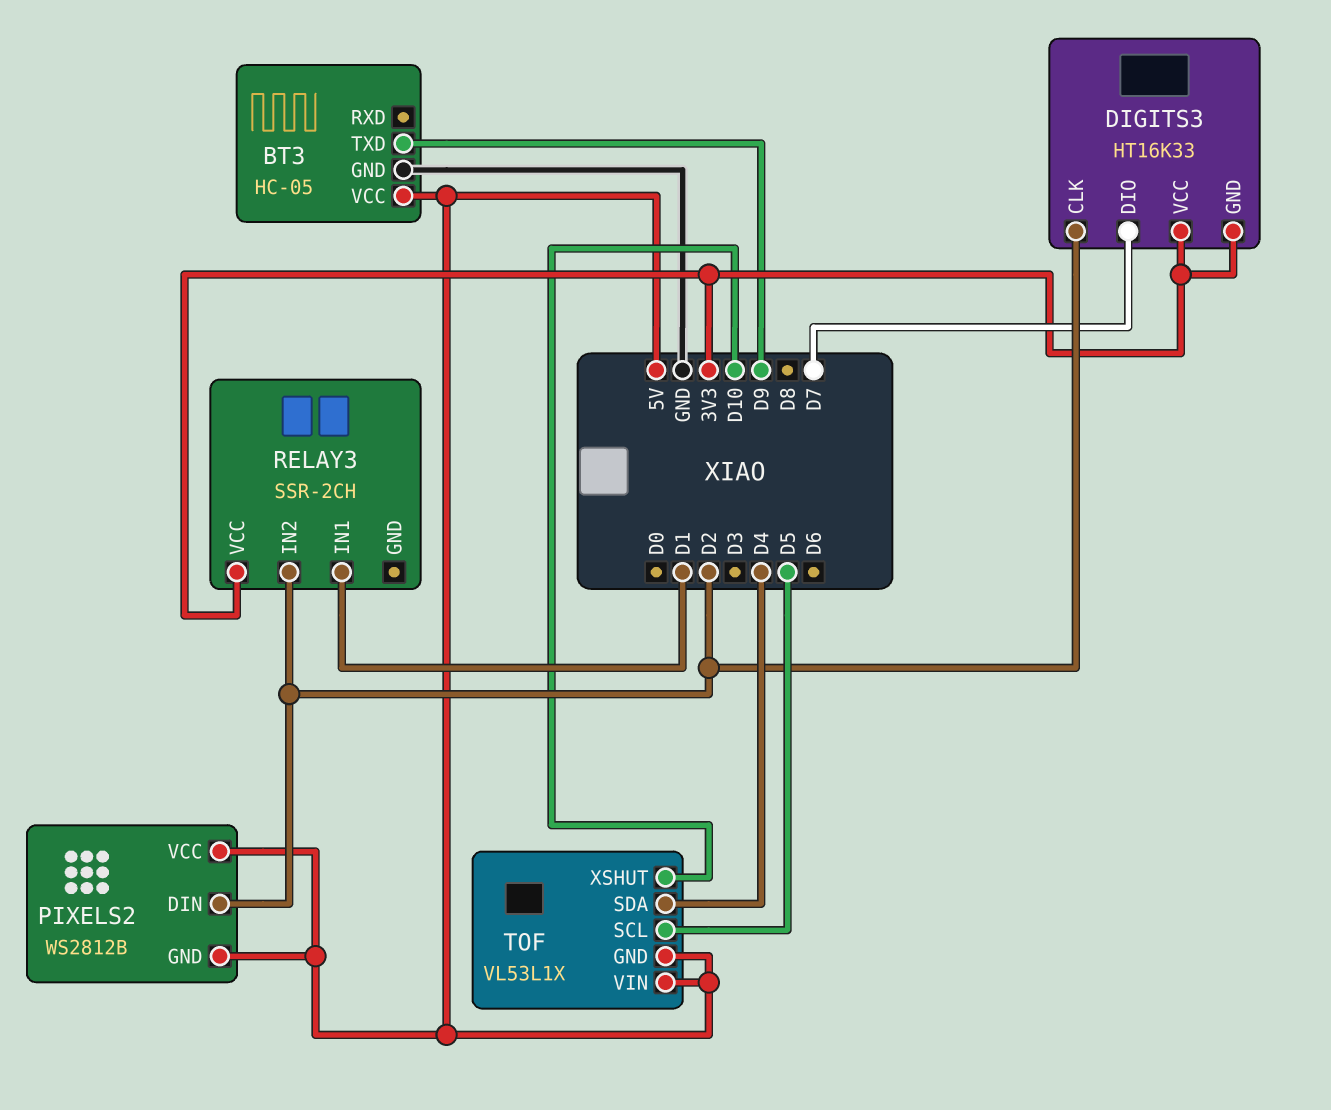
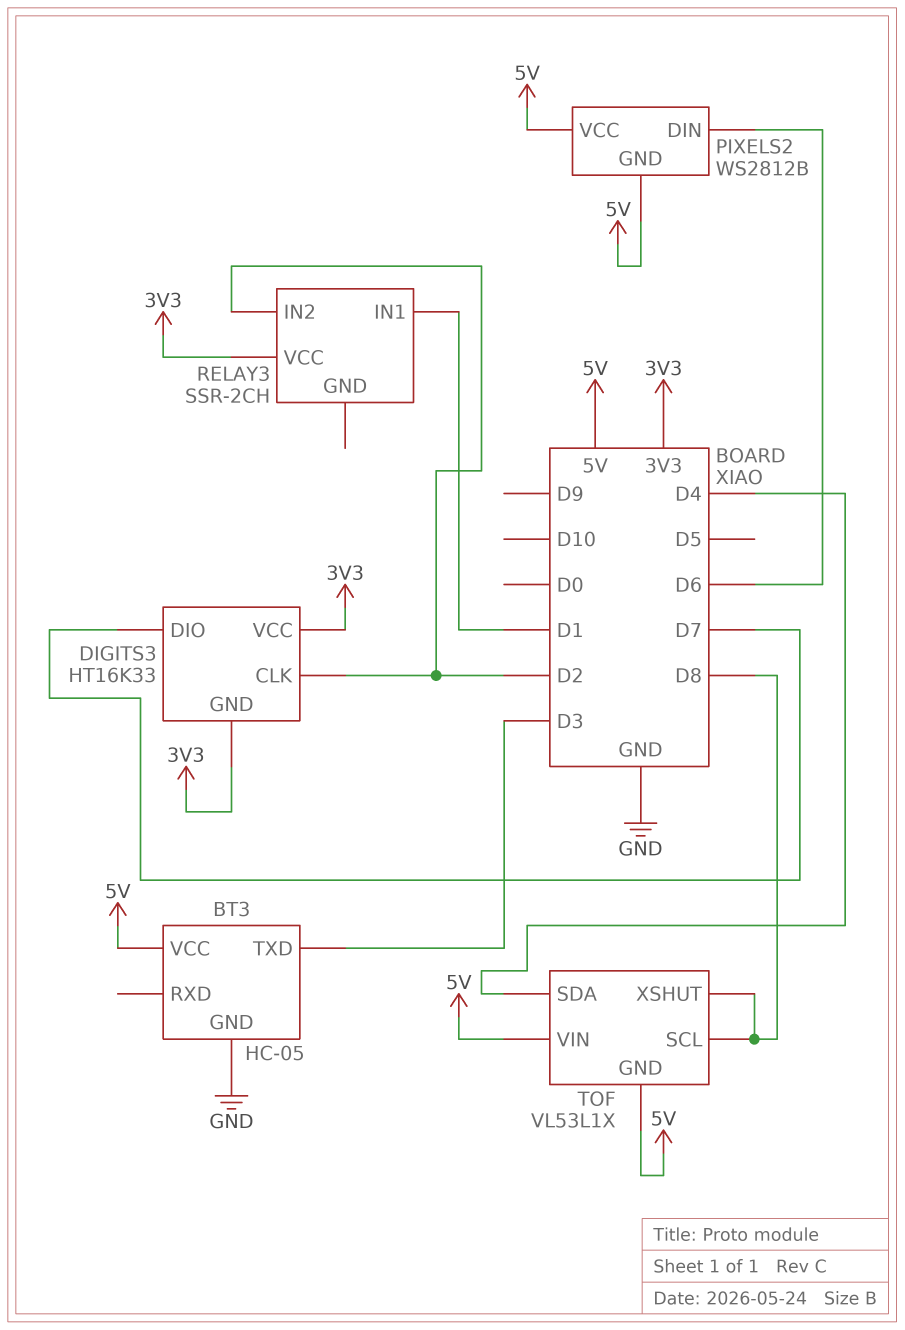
BT3 pin TXD: D9 -> D3
PIXELS2 pin DIN: D2 -> D6
TOF pin SCL: D5 -> D8
TOF pin XSHUT: D10 -> D8

